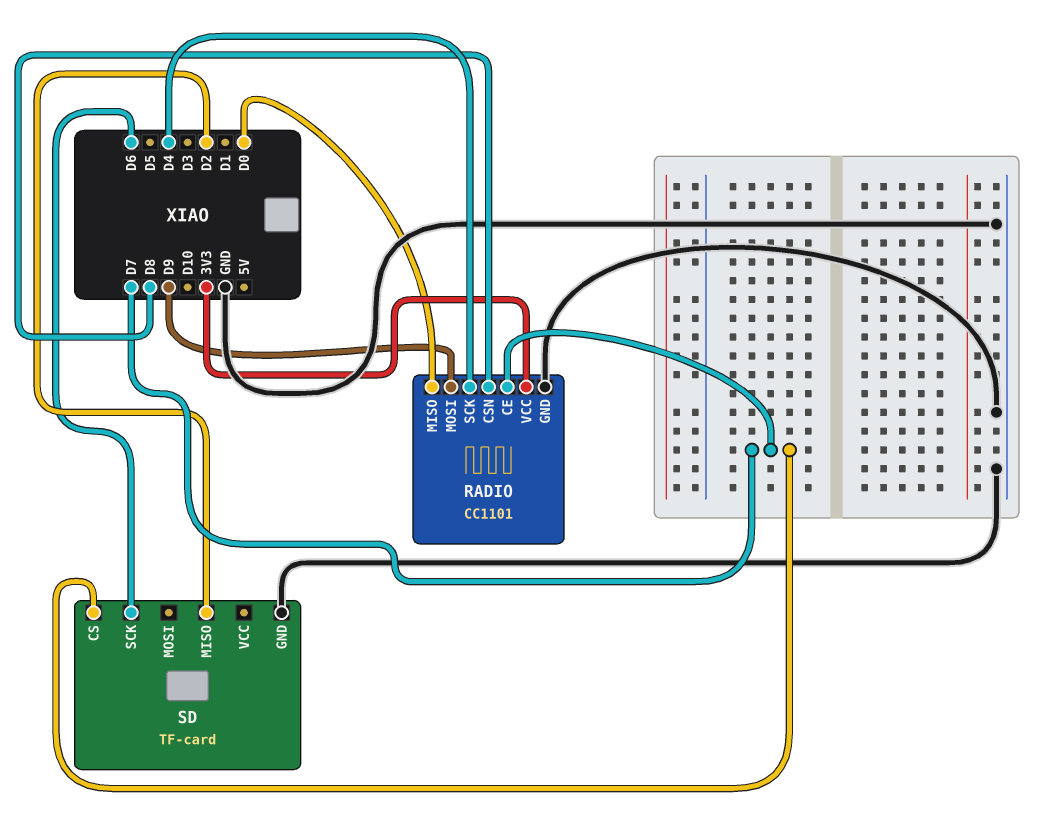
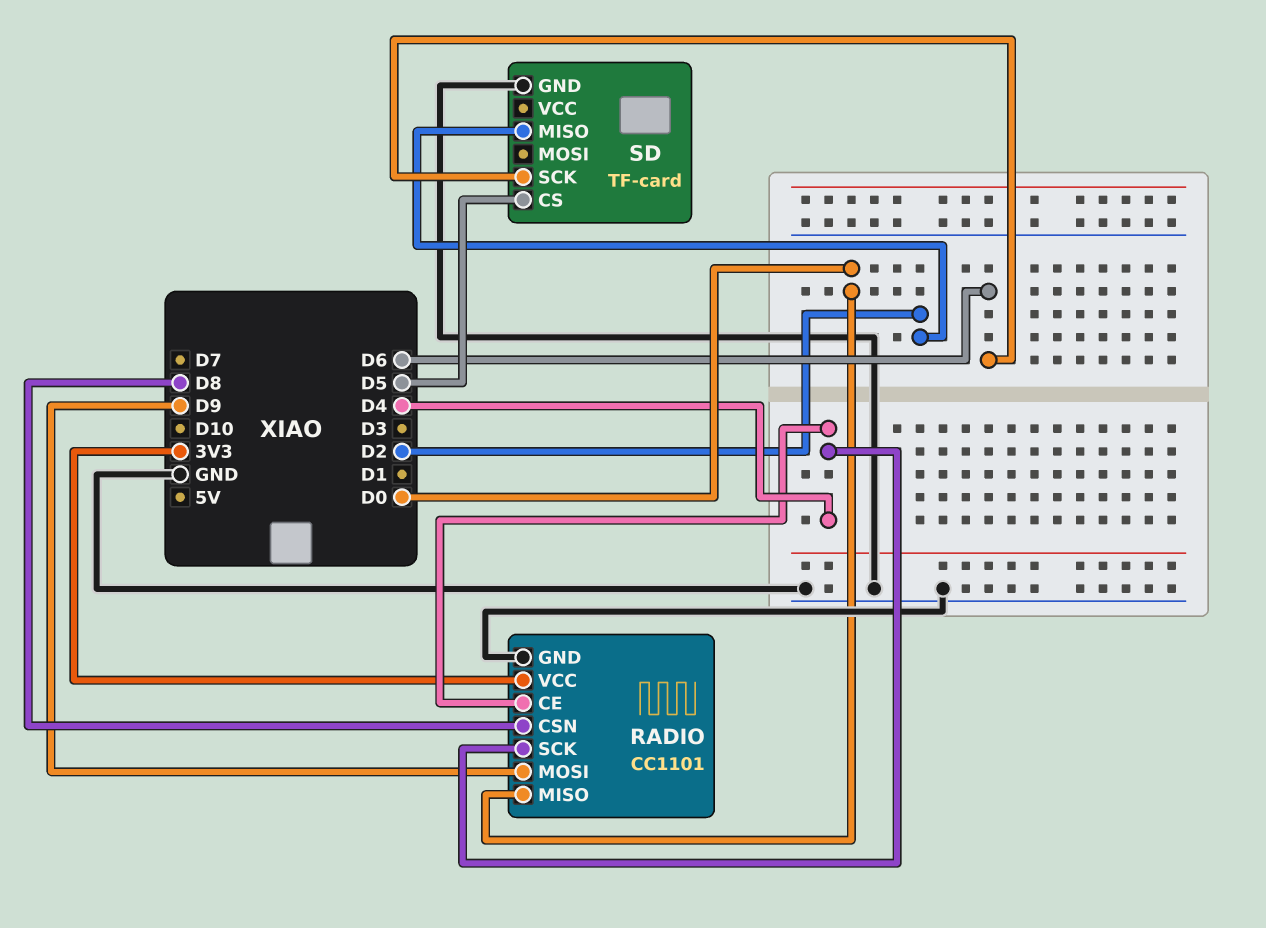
RADIO pin CE: D7 -> D4
SD pin CS: D7 -> D5

